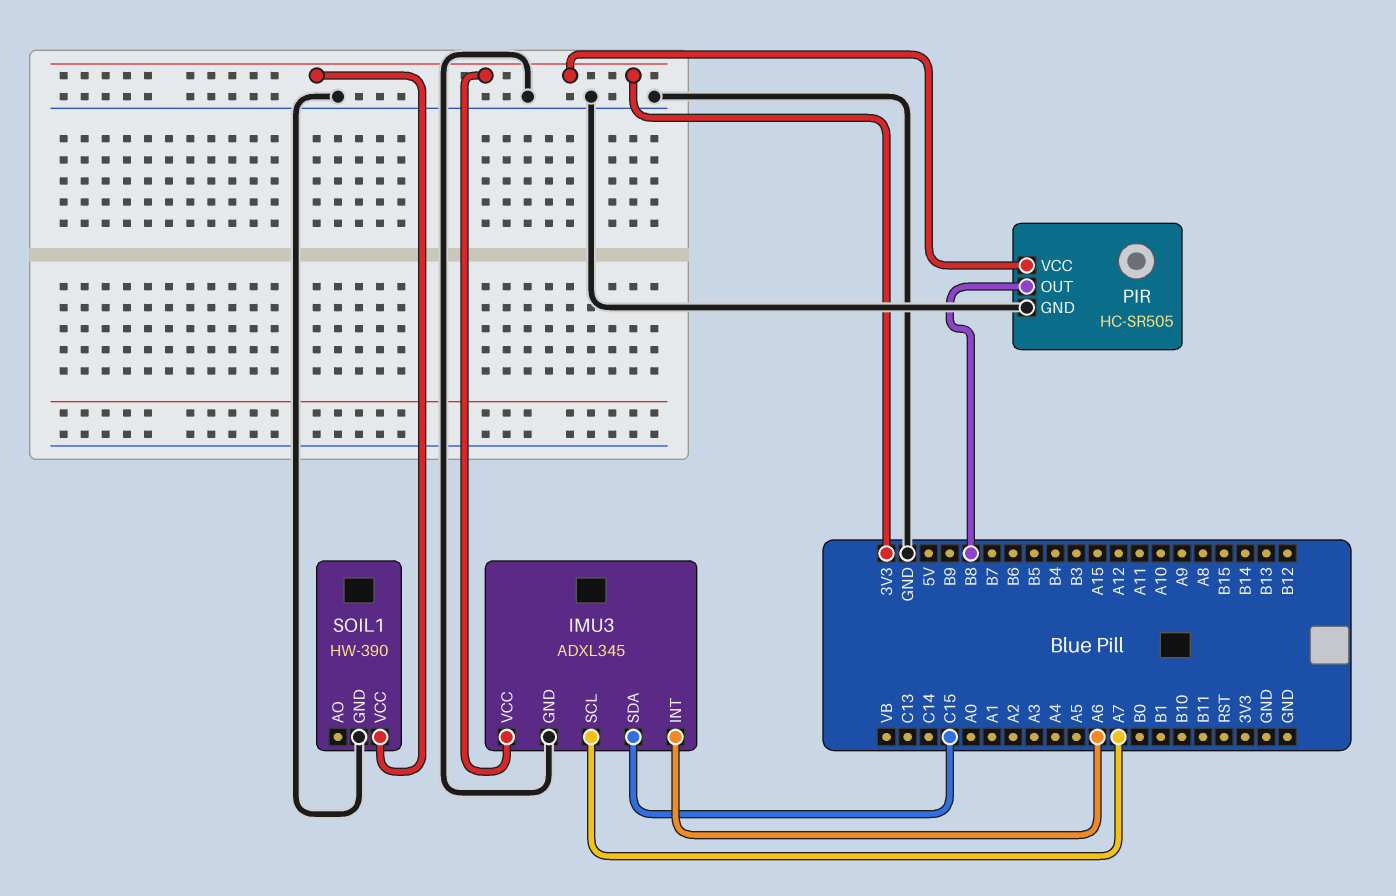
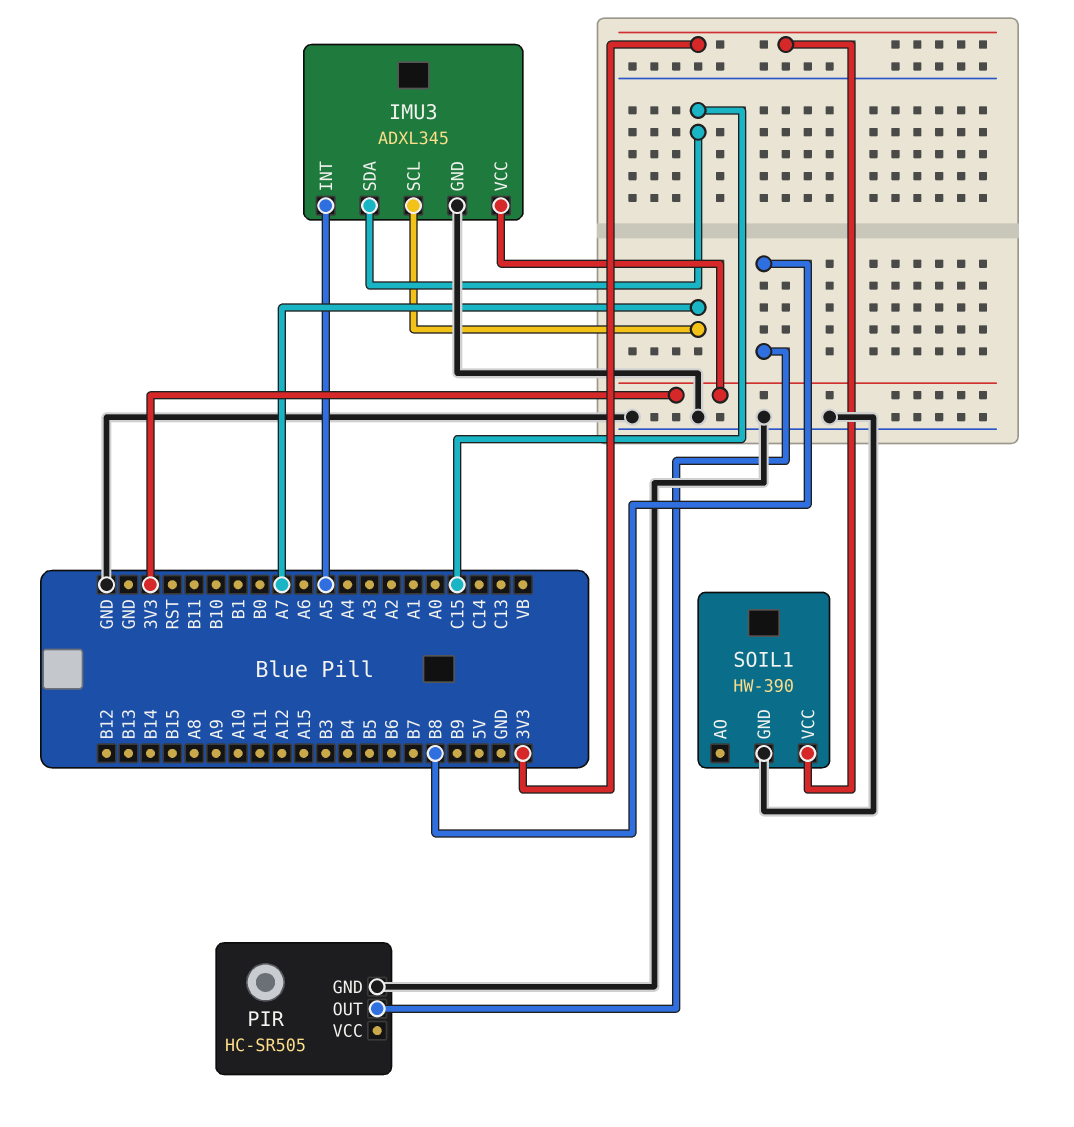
IMU3 pin INT: A6 -> A5
PIR pin VCC: 3V3 -> none

